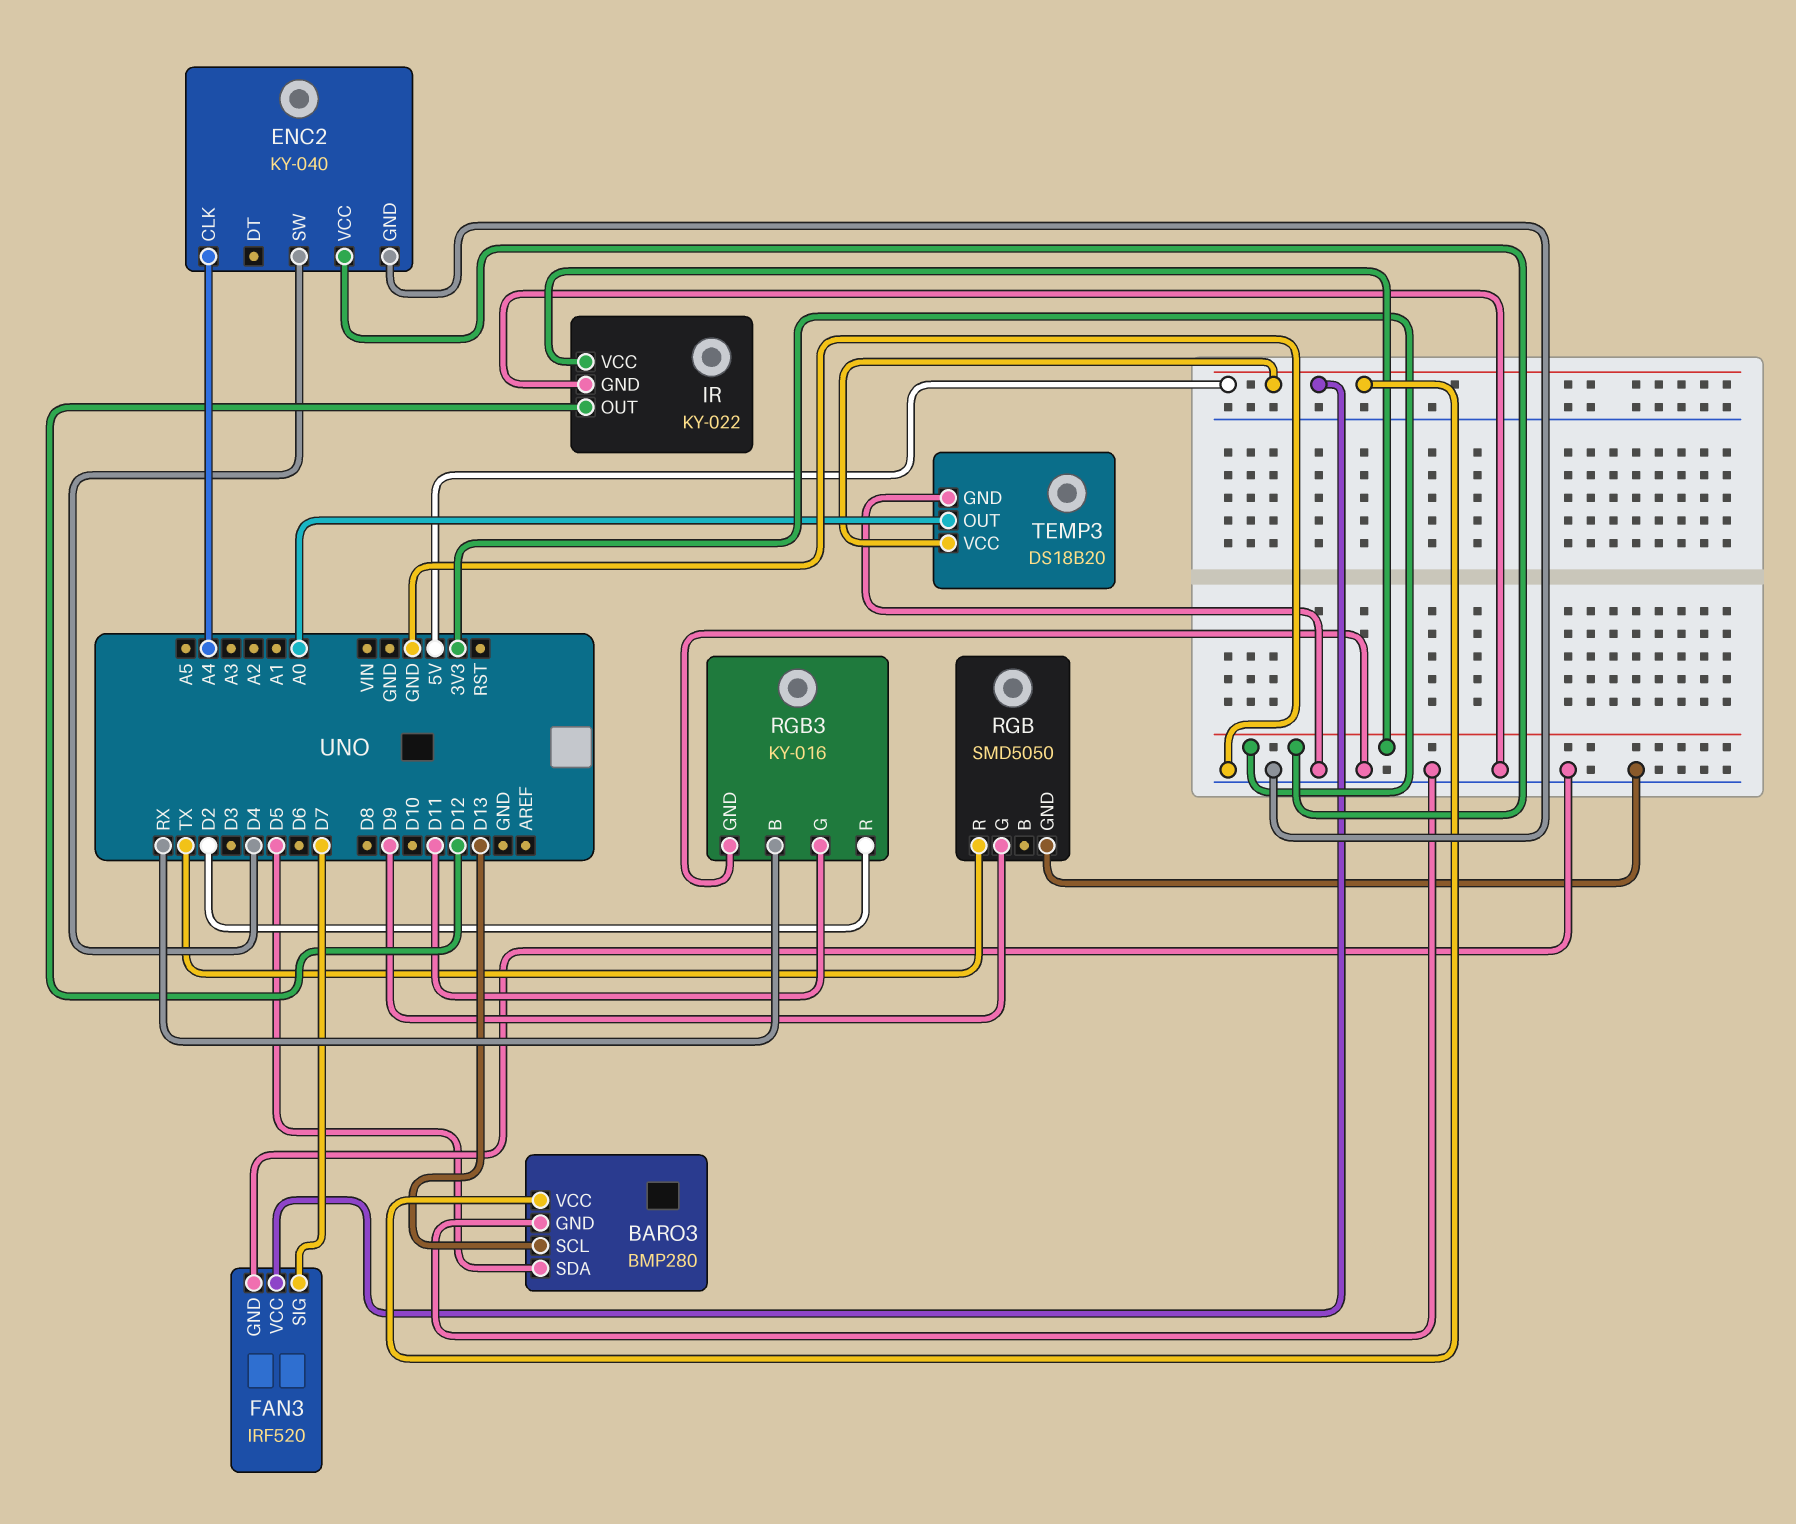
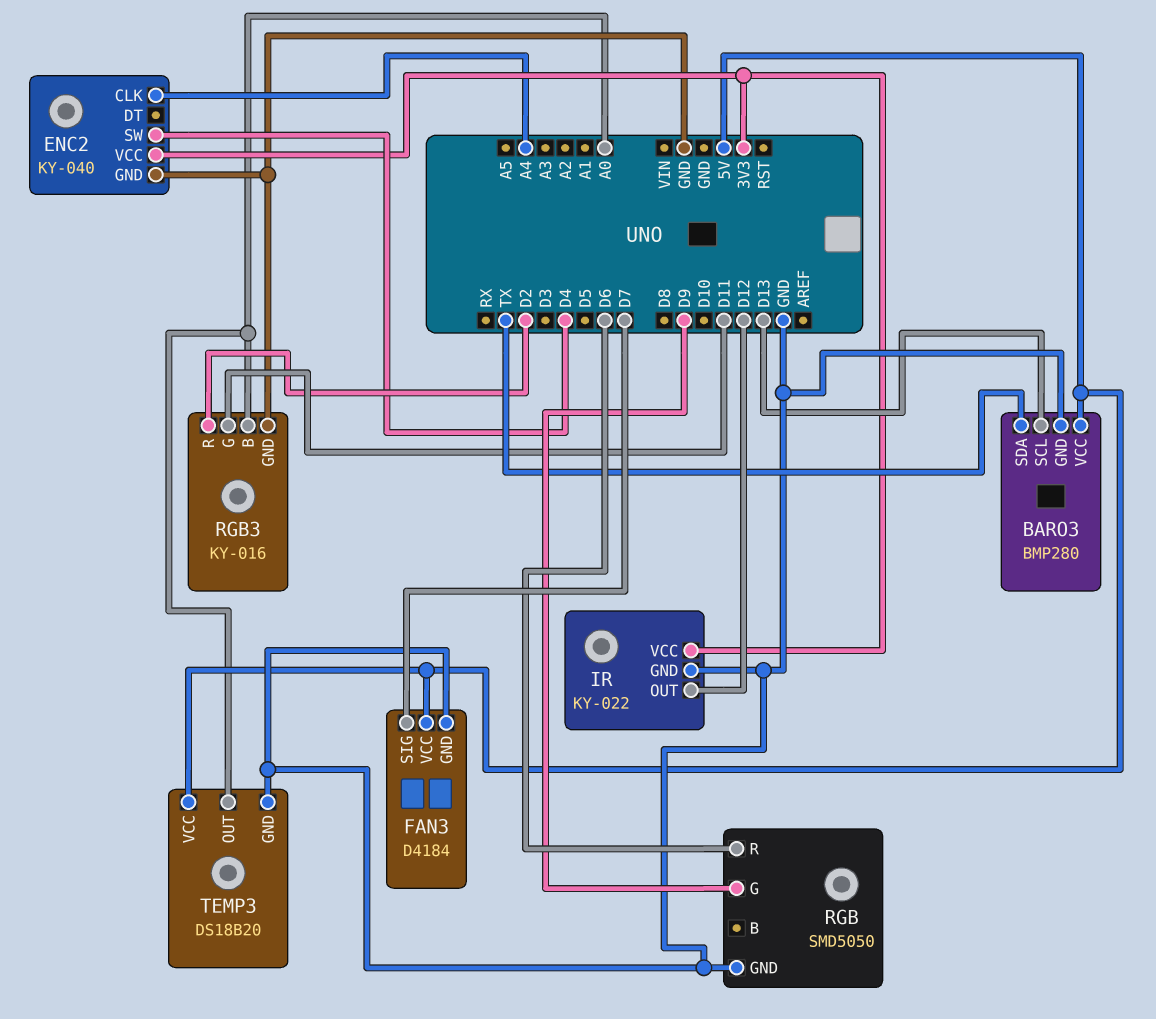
BARO3 pin SDA: D5 -> TX
FAN3: IRF520 -> D4184
RGB pin R: TX -> D6
RGB3 pin B: RX -> A0

